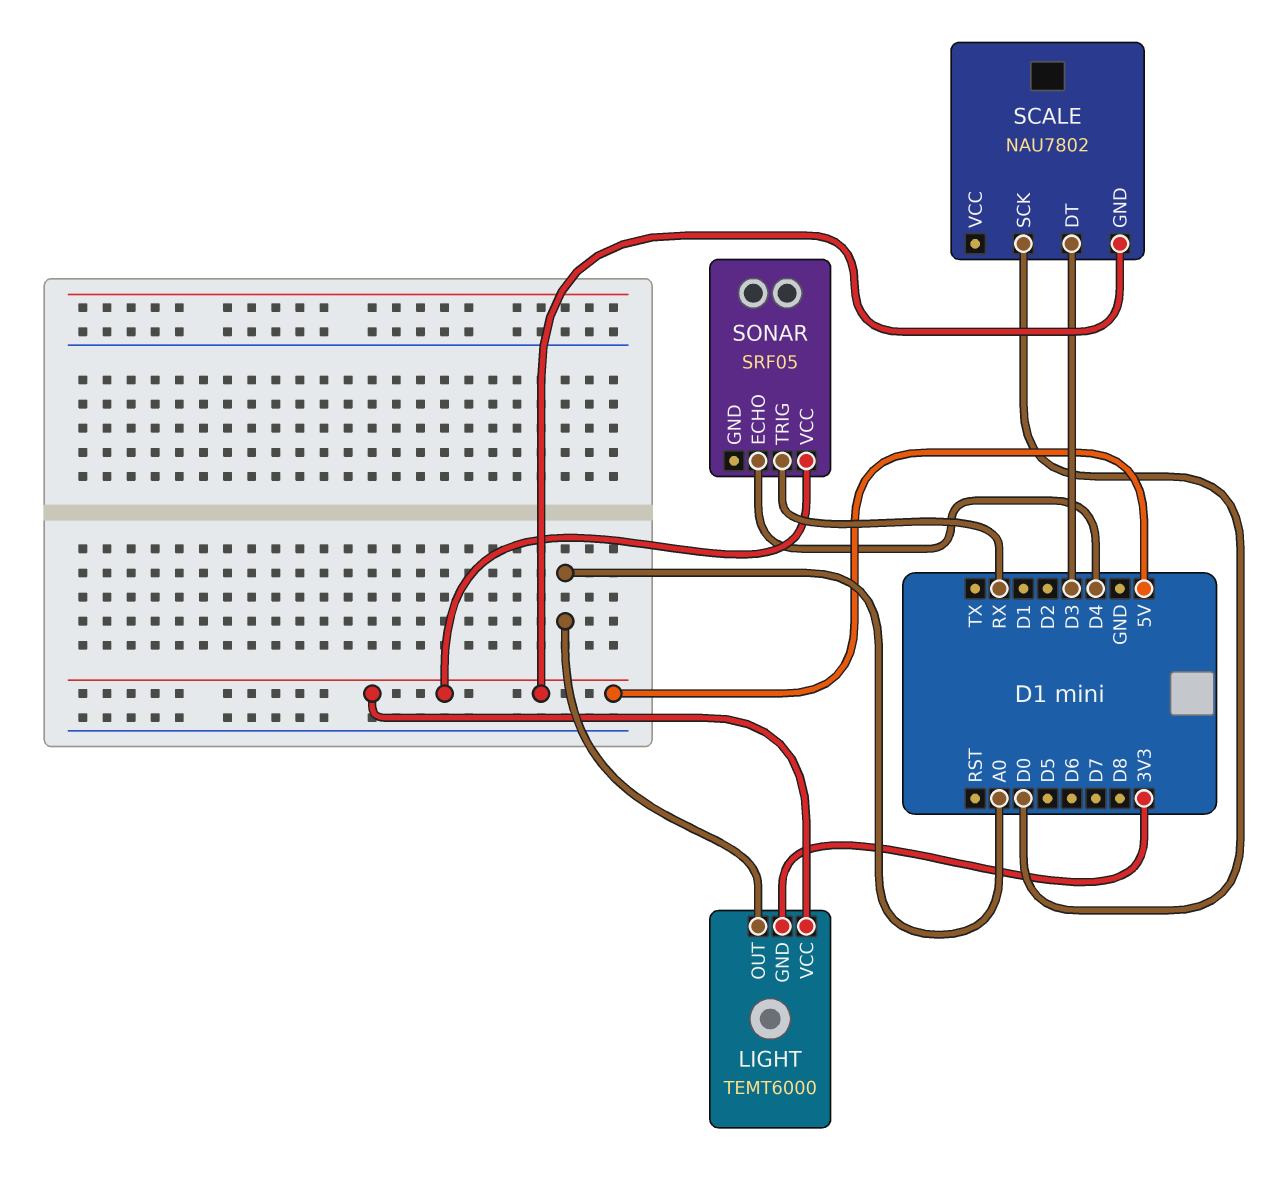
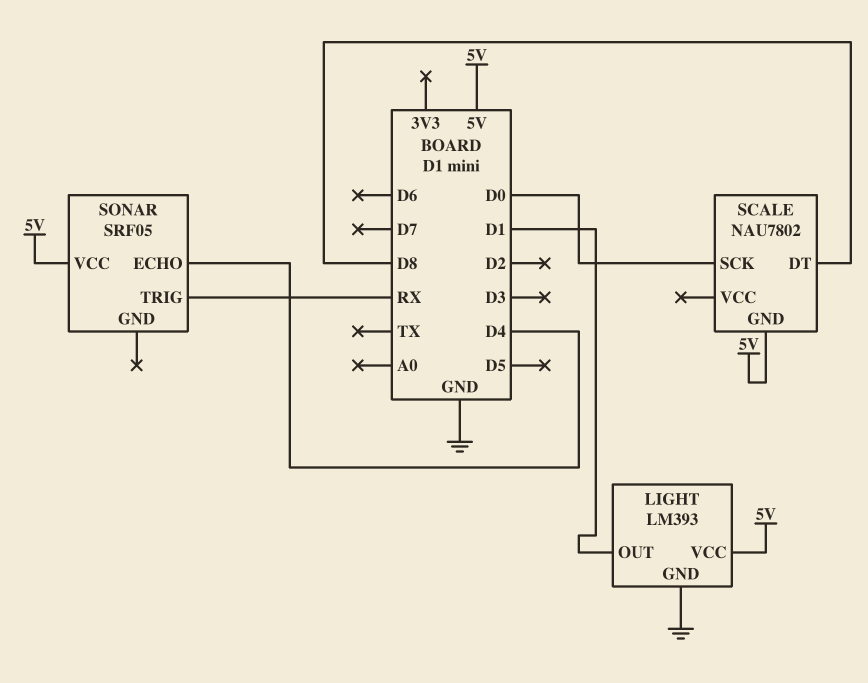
LIGHT: TEMT6000 -> LM393
LIGHT pin GND: 3V3 -> GND
LIGHT pin OUT: A0 -> D1
SCALE pin DT: D3 -> D8

